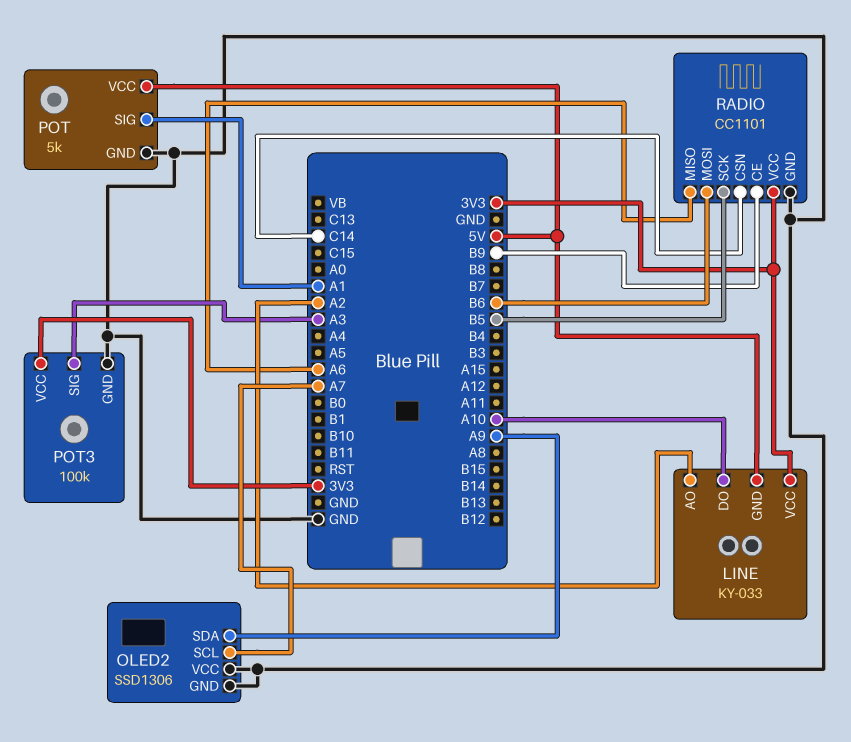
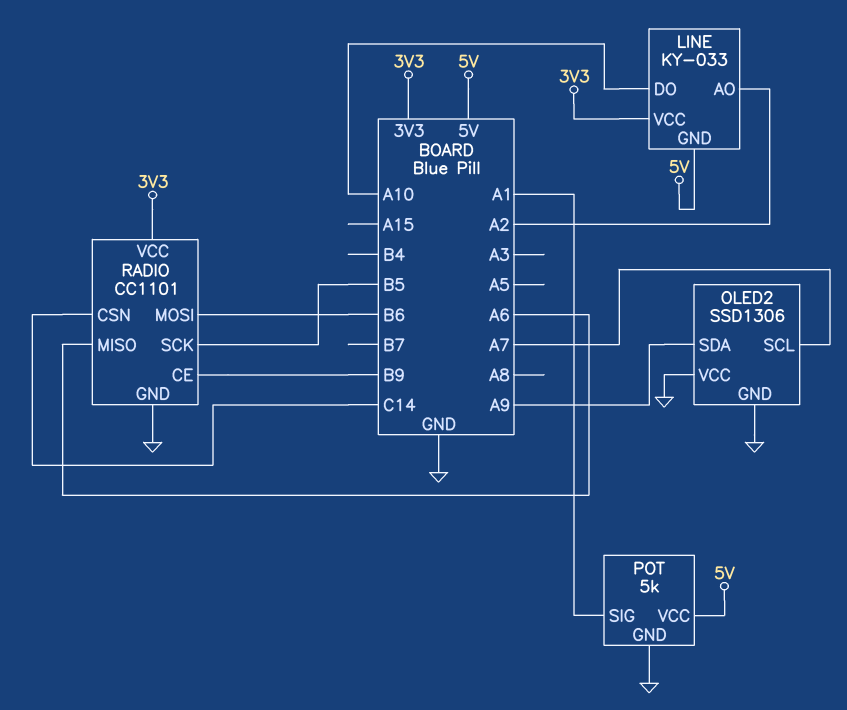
POT3: 100k -> none
POT3 pin GND: GND -> none
POT3 pin SIG: A3 -> none
POT3 pin VCC: 3V3 -> none

